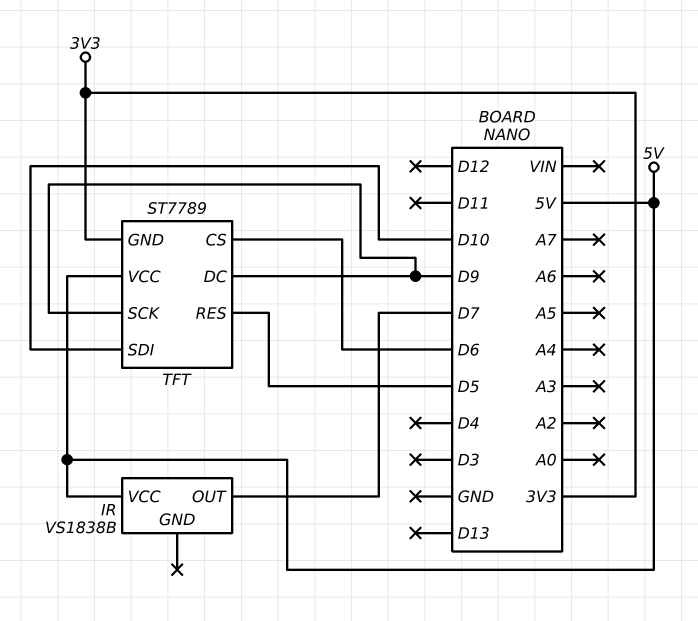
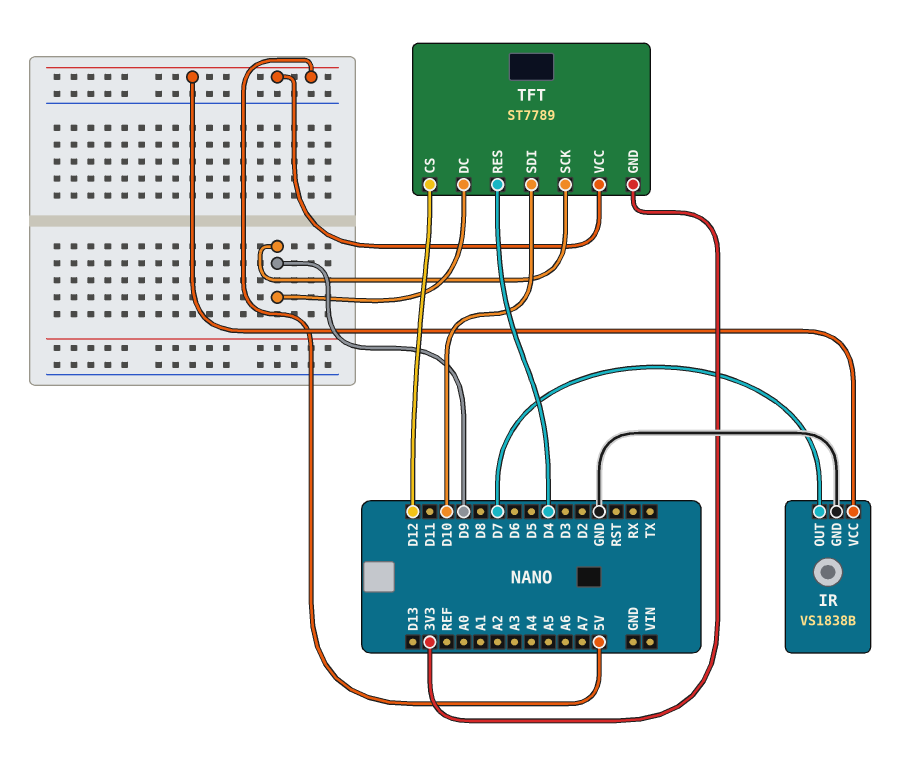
IR pin GND: none -> GND
TFT pin CS: D6 -> D12
TFT pin RES: D5 -> D4

